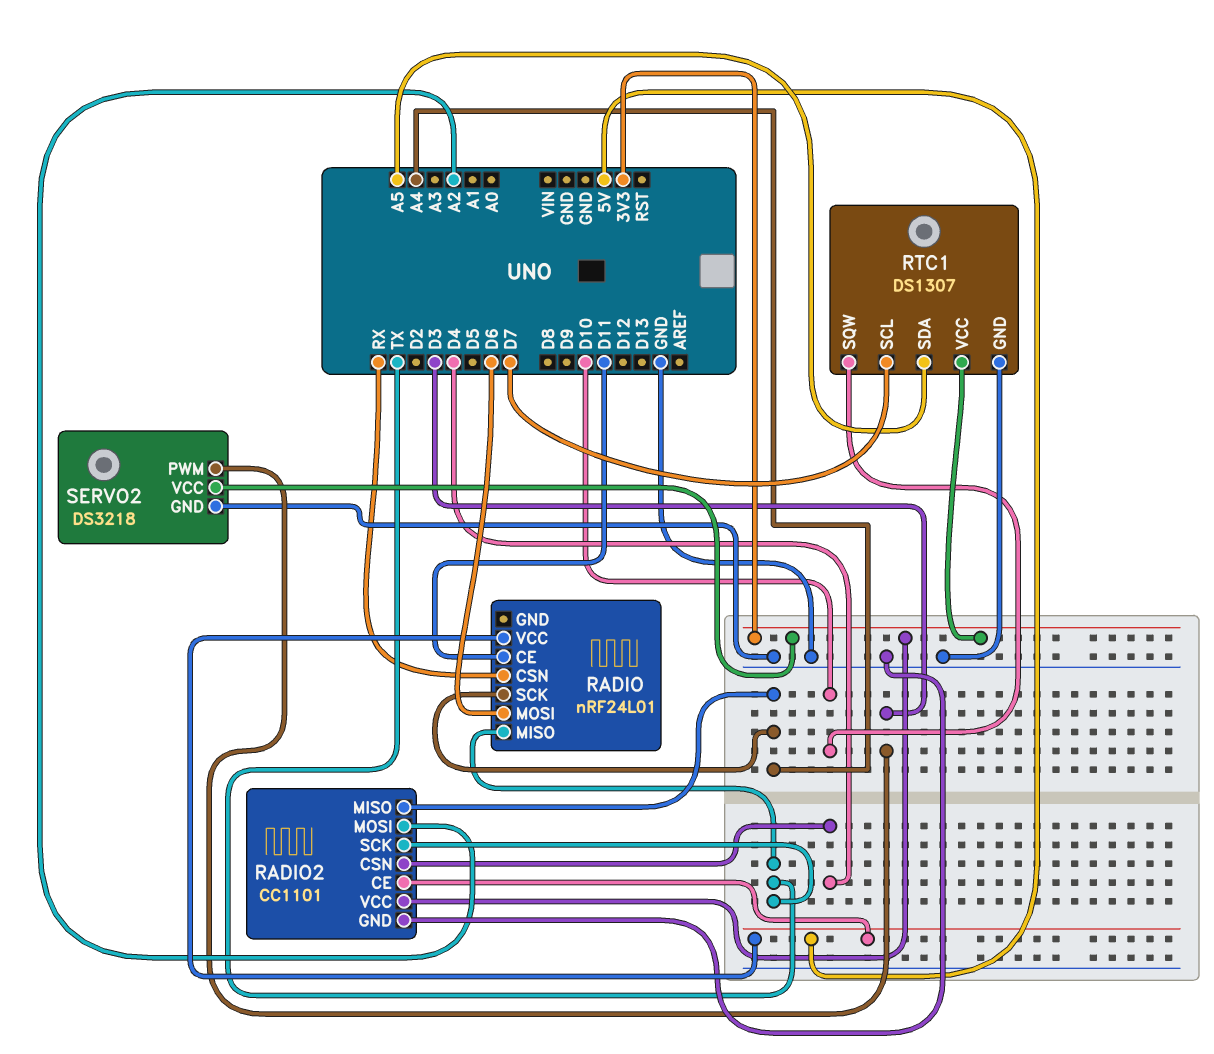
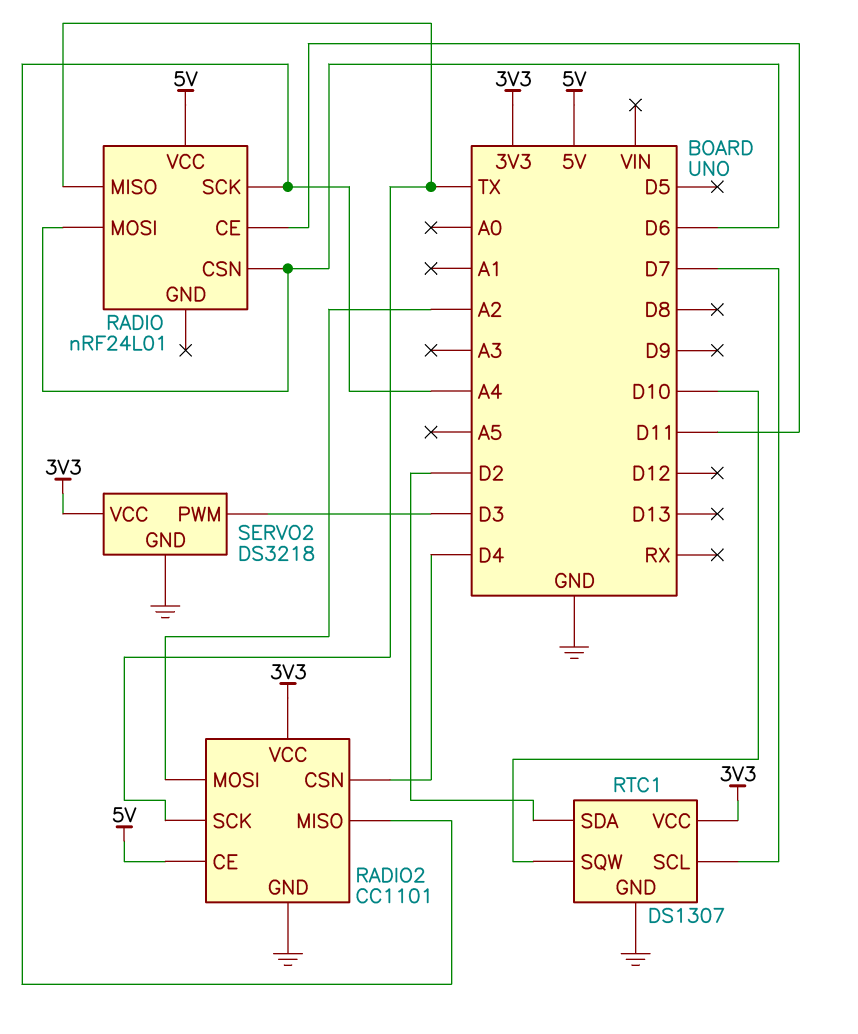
RADIO pin CSN: RX -> D6
RTC1 pin SDA: A5 -> D2

